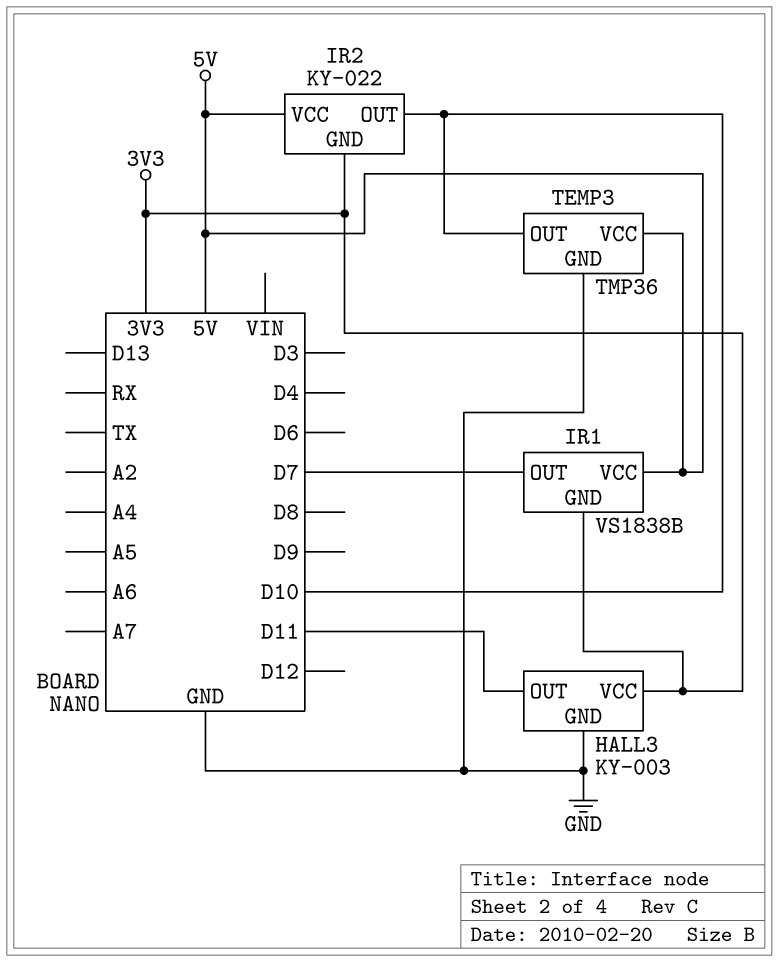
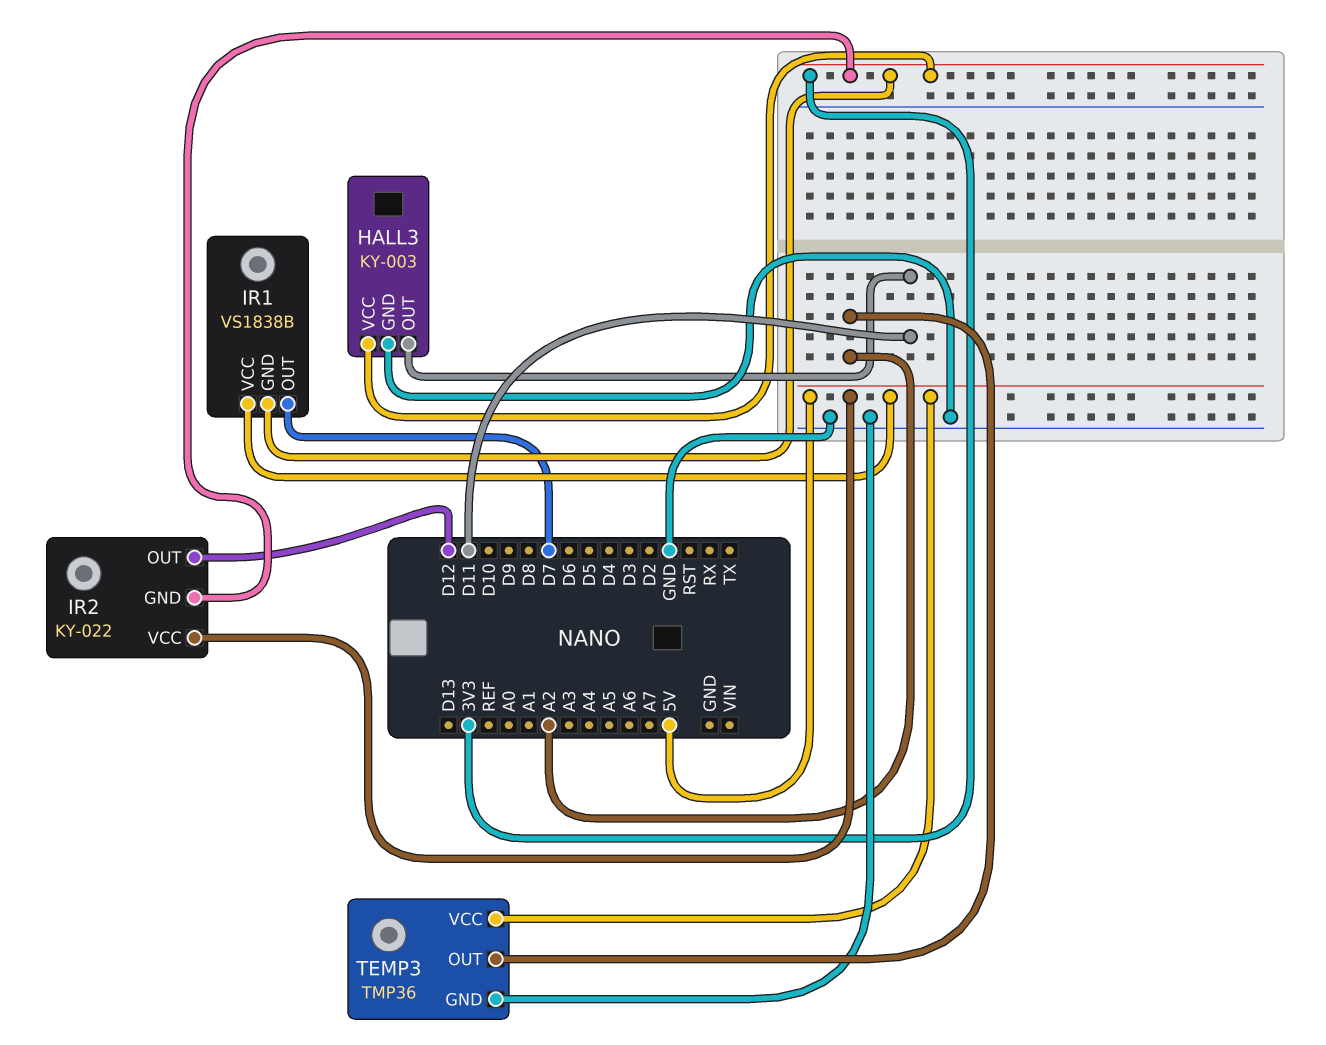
IR2 pin OUT: D10 -> D12
TEMP3 pin OUT: D10 -> A2

